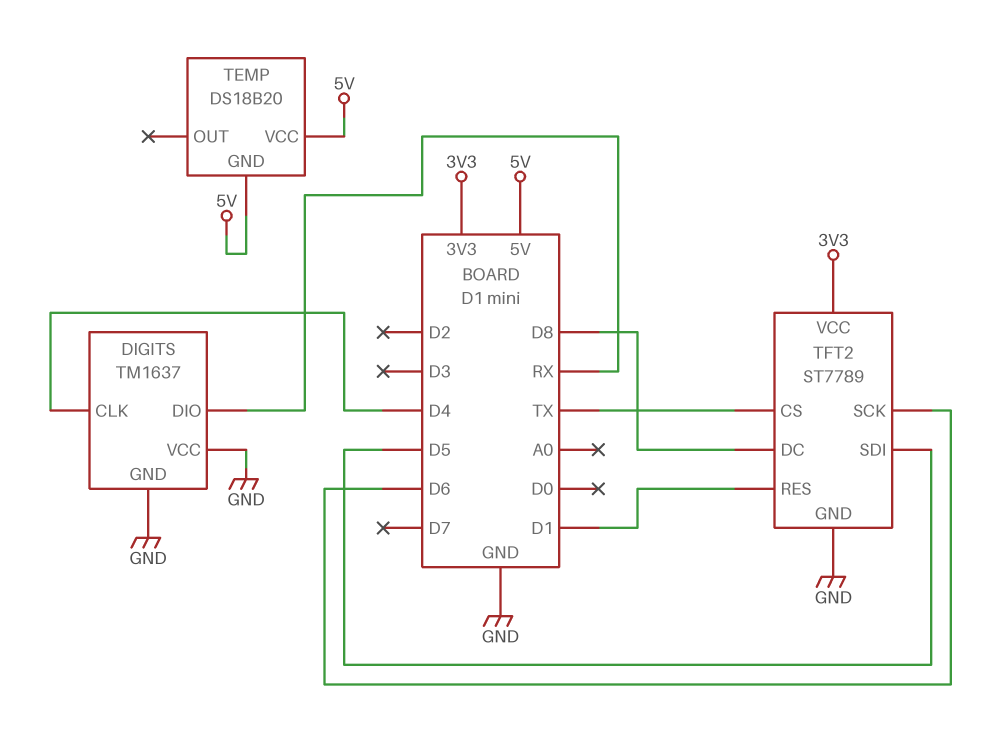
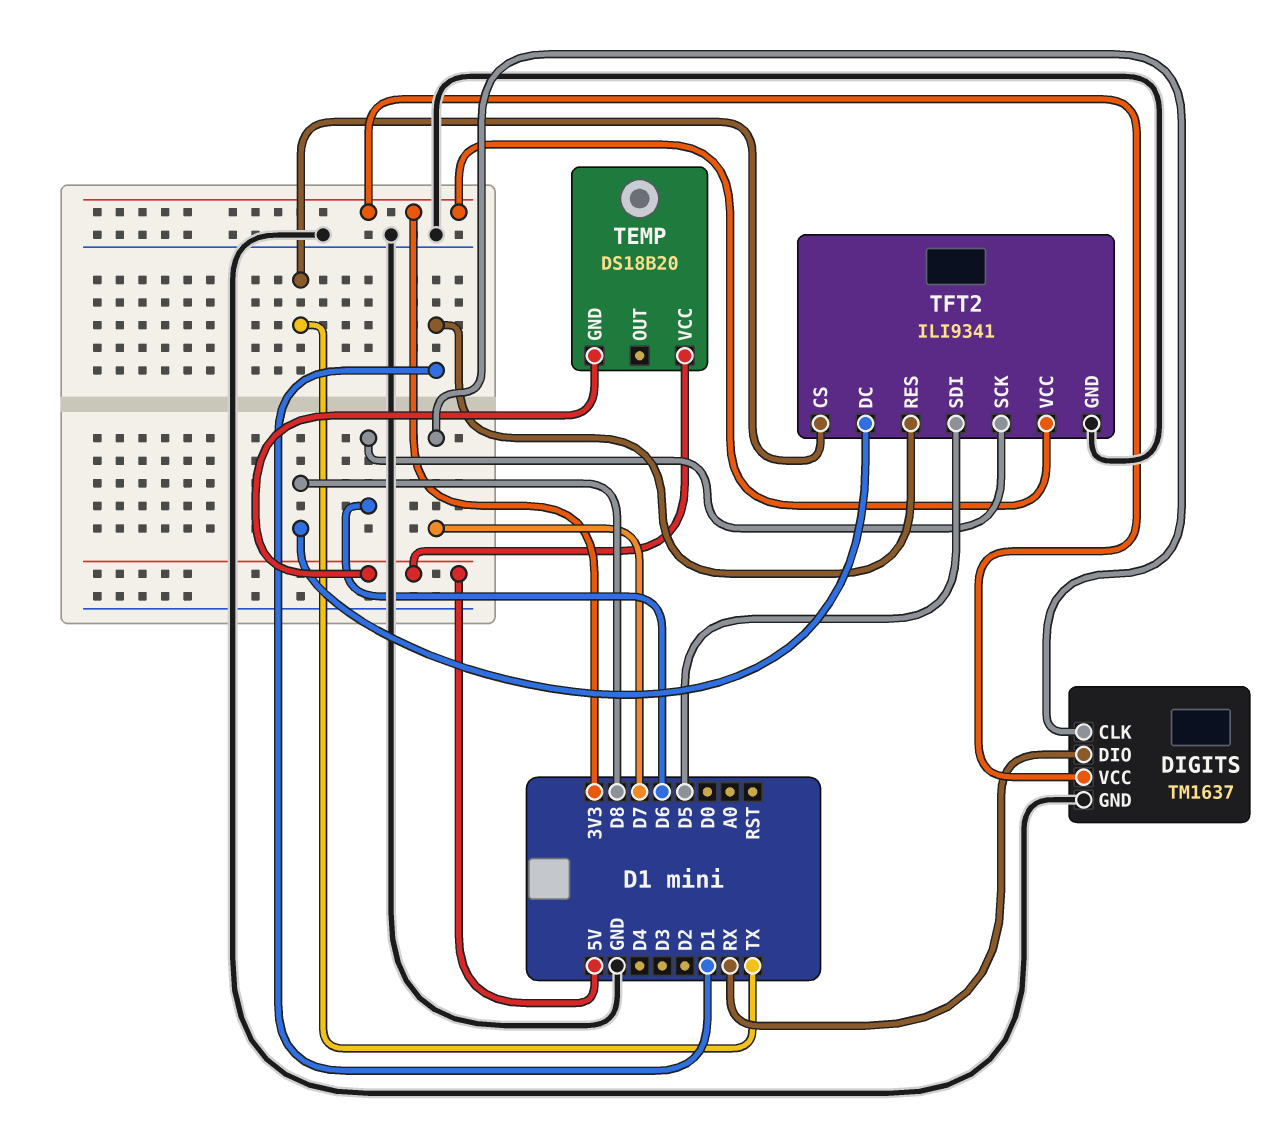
DIGITS pin CLK: D4 -> D7
DIGITS pin VCC: GND -> 3V3
TFT2: ST7789 -> ILI9341

